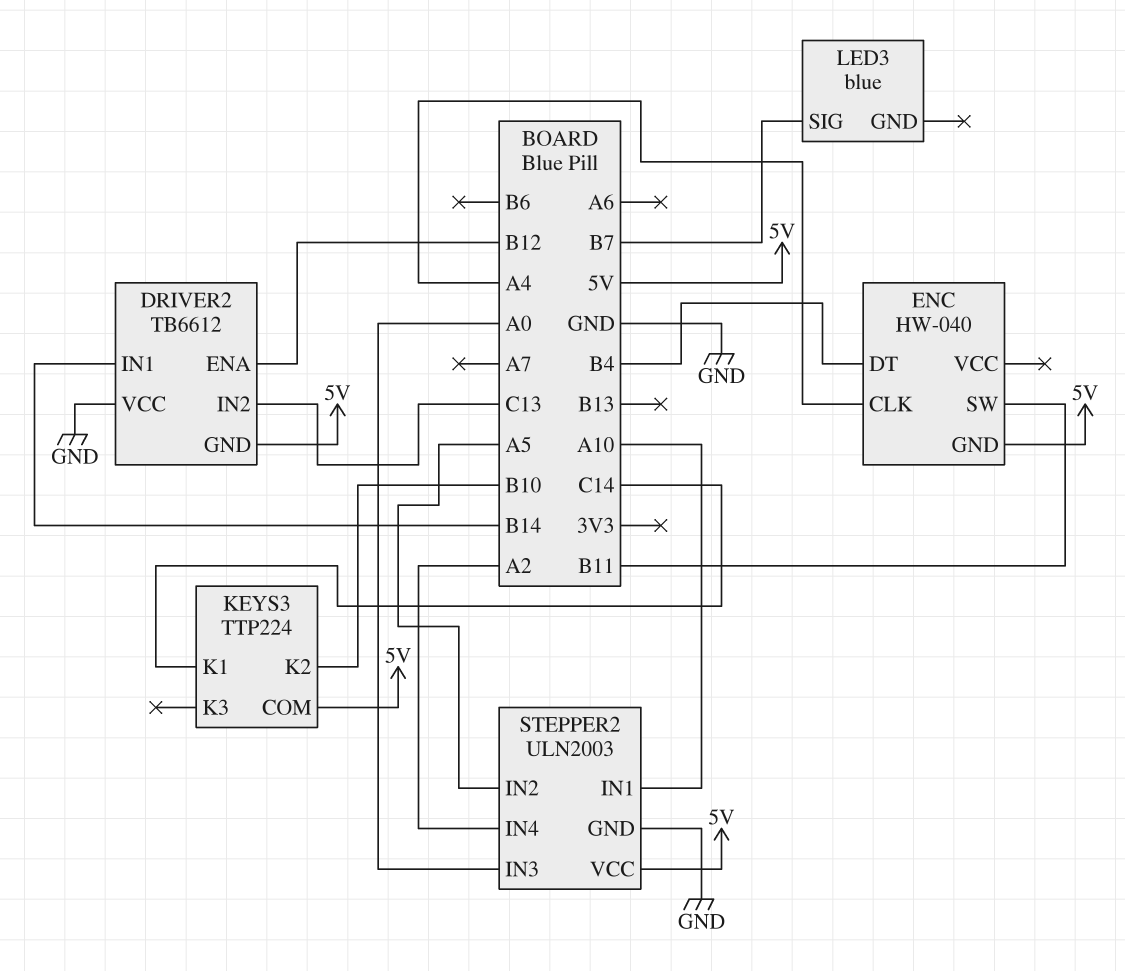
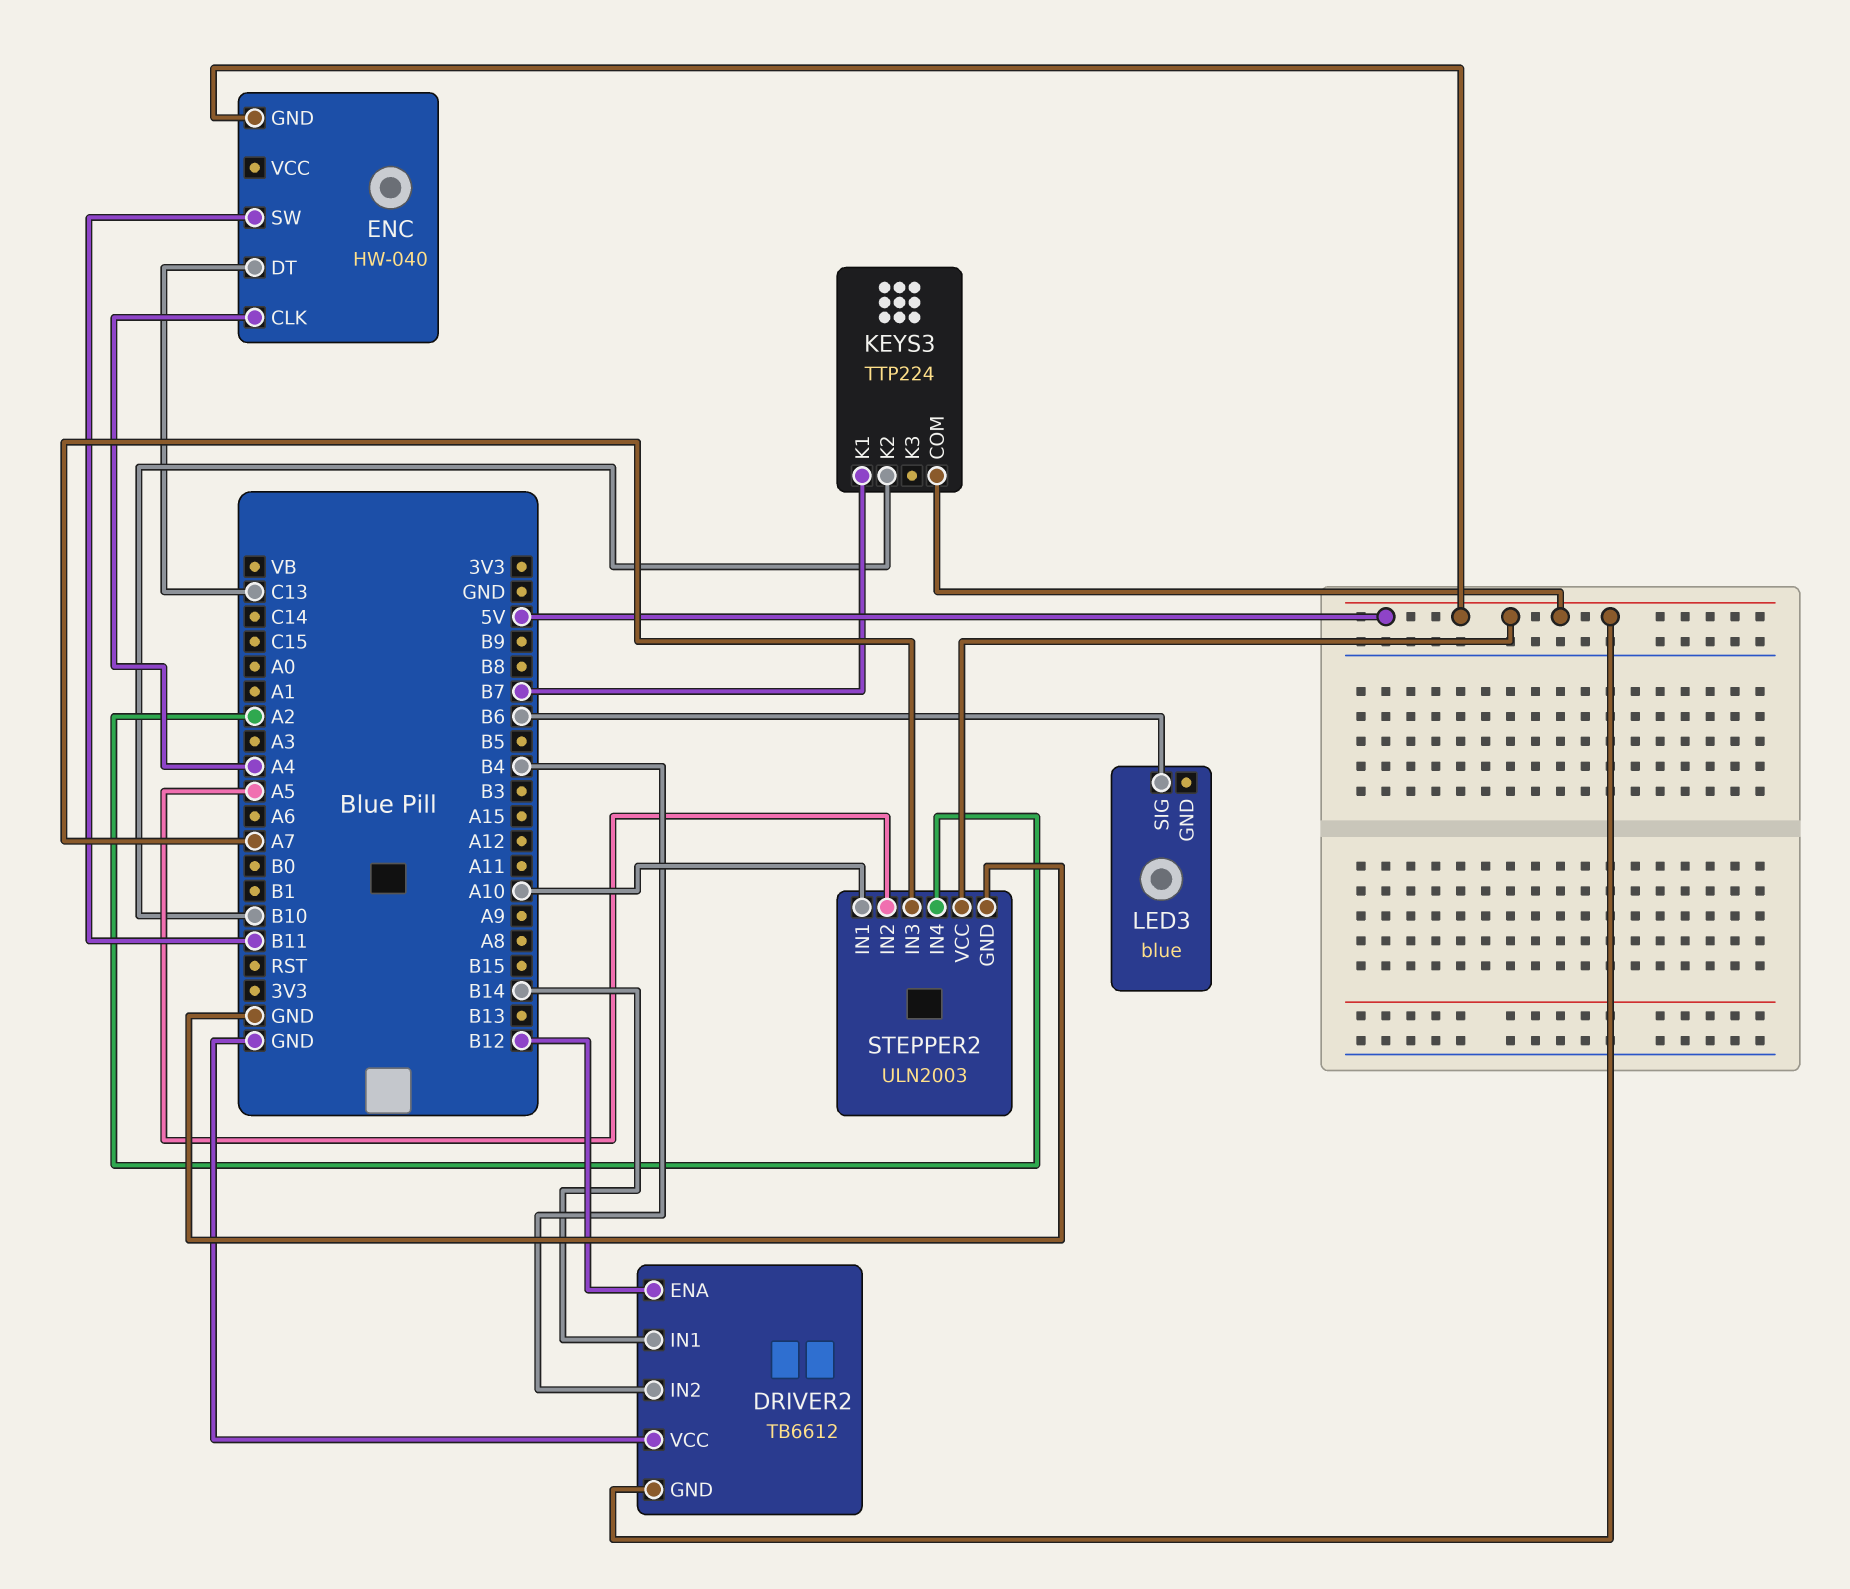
DRIVER2 pin IN2: C13 -> B4
ENC pin DT: B4 -> C13
KEYS3 pin K1: C14 -> B7
LED3 pin SIG: B7 -> B6
STEPPER2 pin IN3: A0 -> A7

